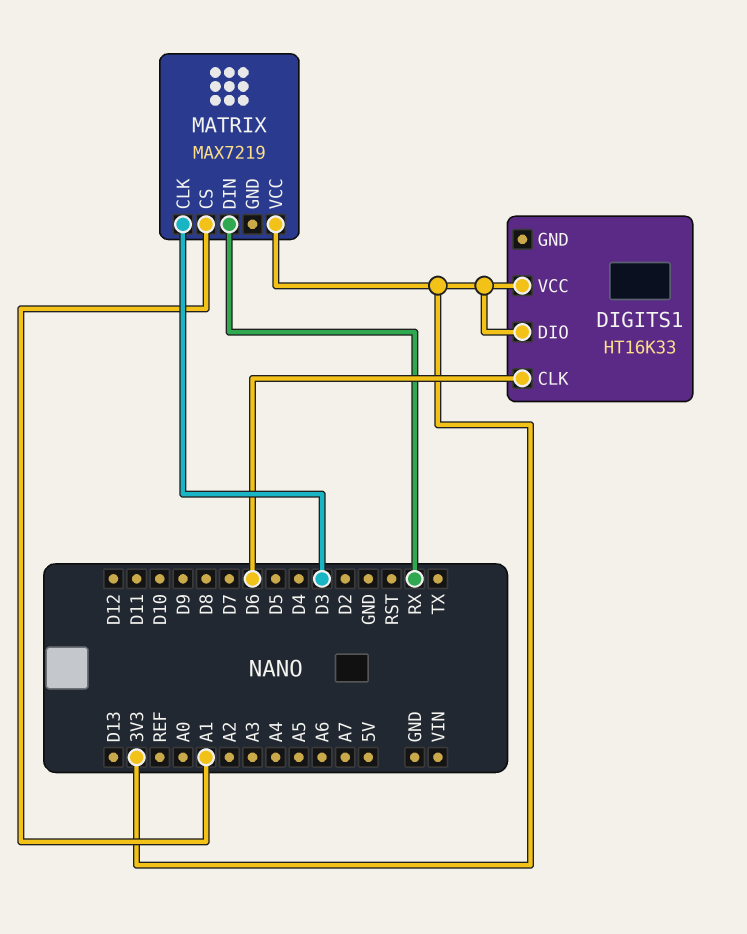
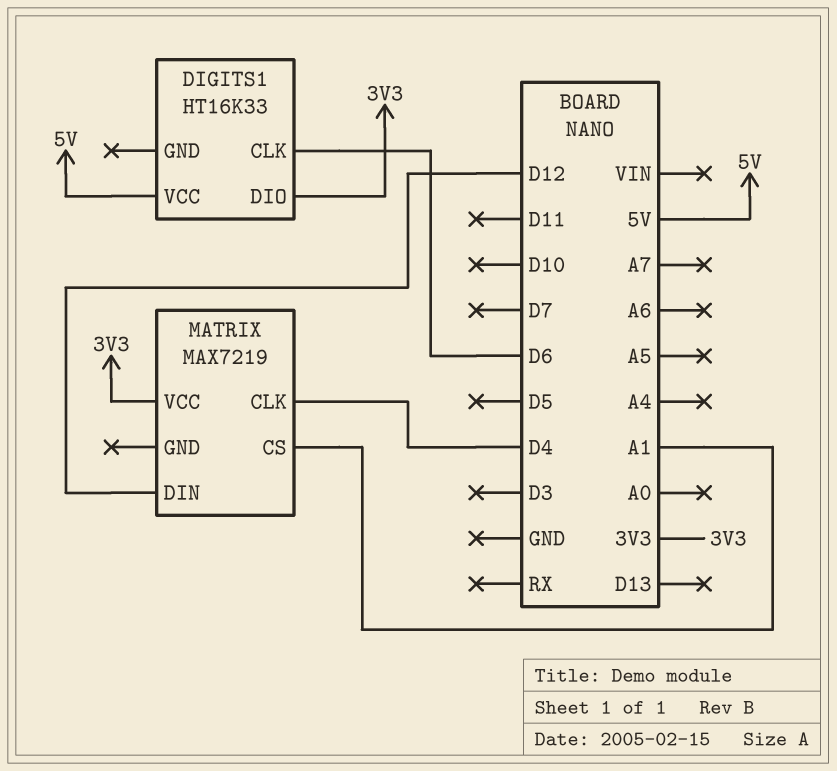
DIGITS1 pin VCC: 3V3 -> 5V
MATRIX pin CLK: D3 -> D4
MATRIX pin DIN: RX -> D12

